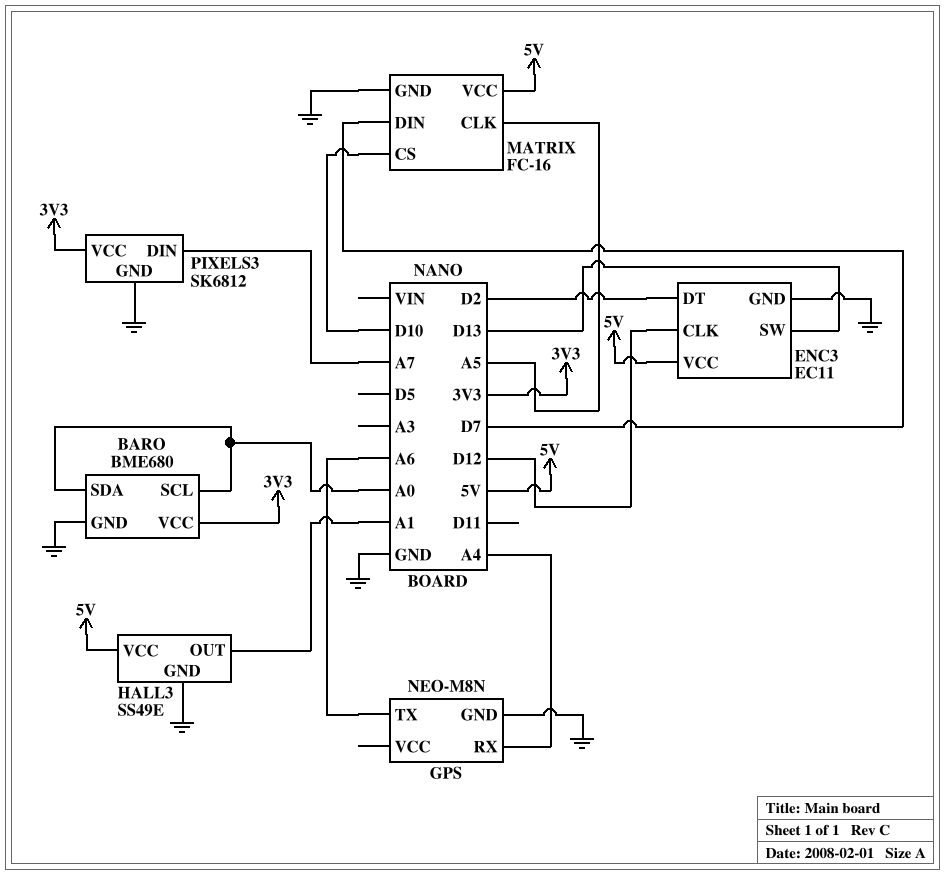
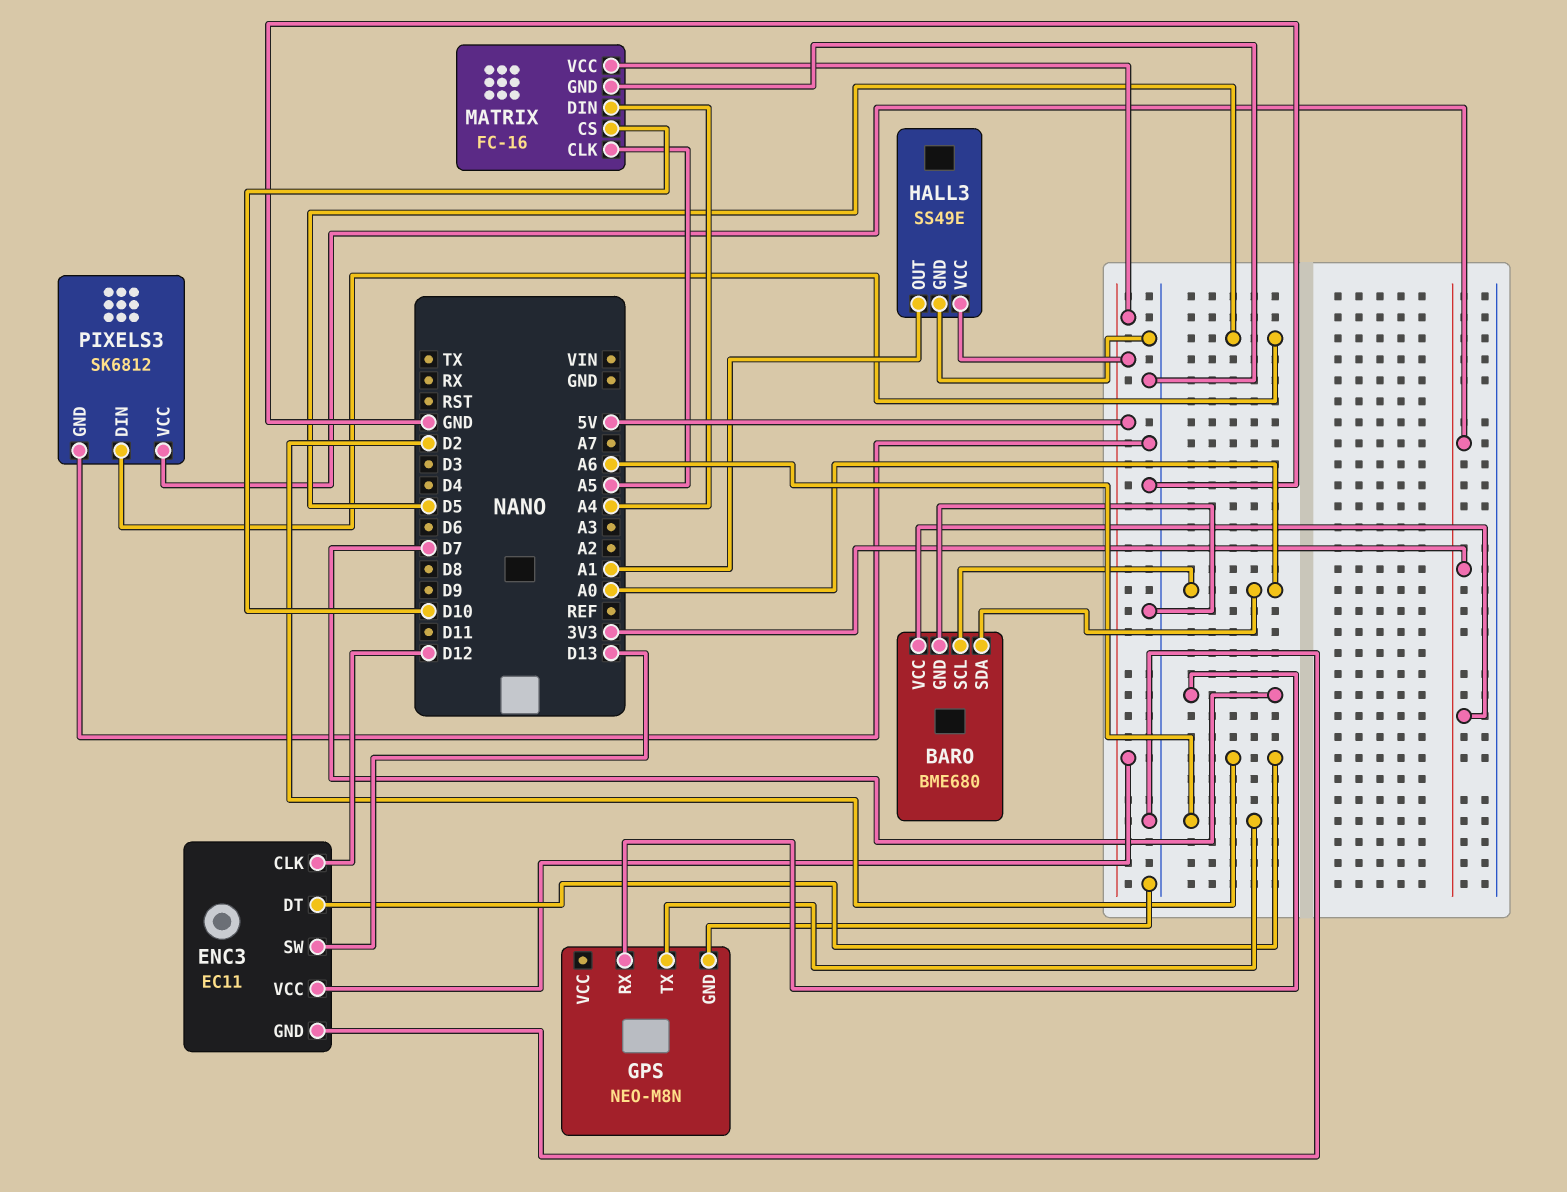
GPS pin RX: A4 -> D7
MATRIX pin DIN: D7 -> A4
PIXELS3 pin DIN: A7 -> D5

